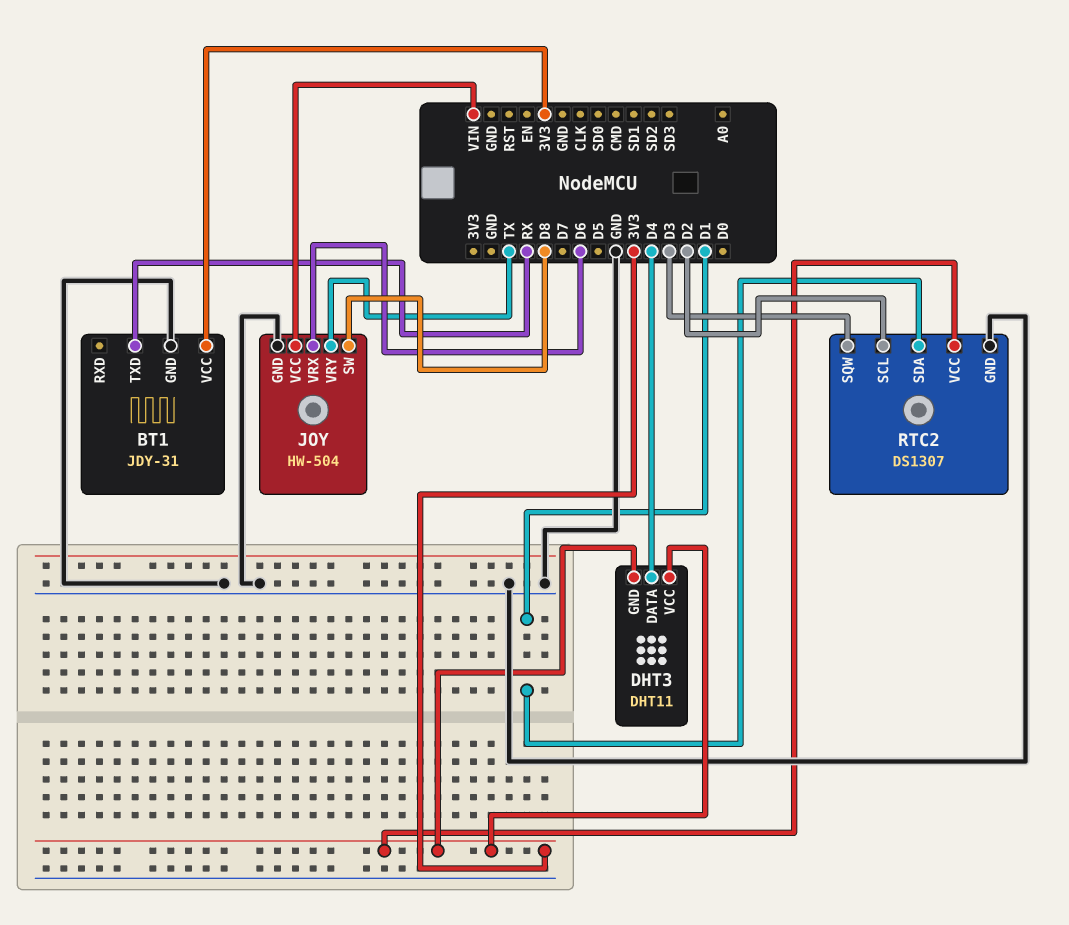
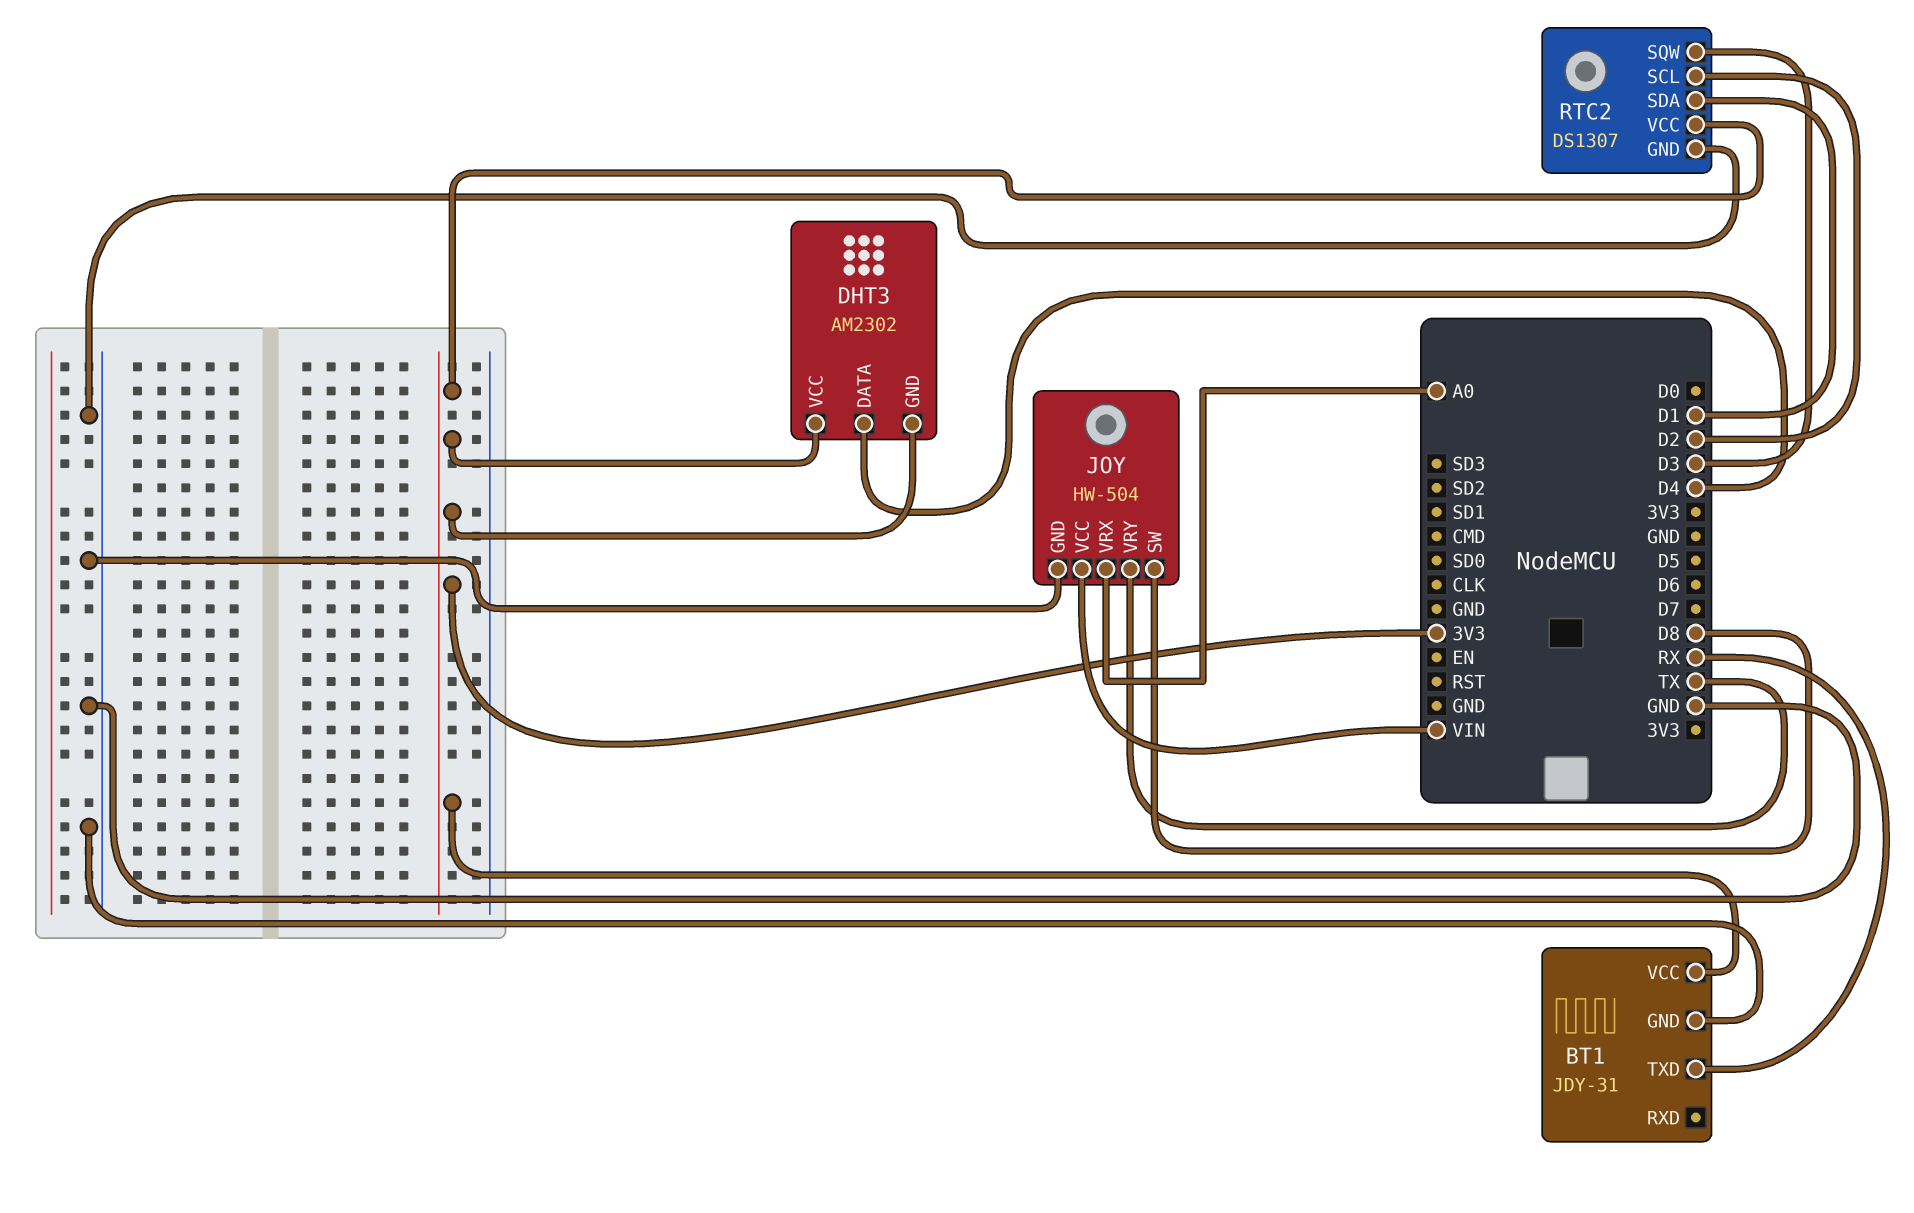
DHT3: DHT11 -> AM2302
JOY pin VRX: D6 -> A0

